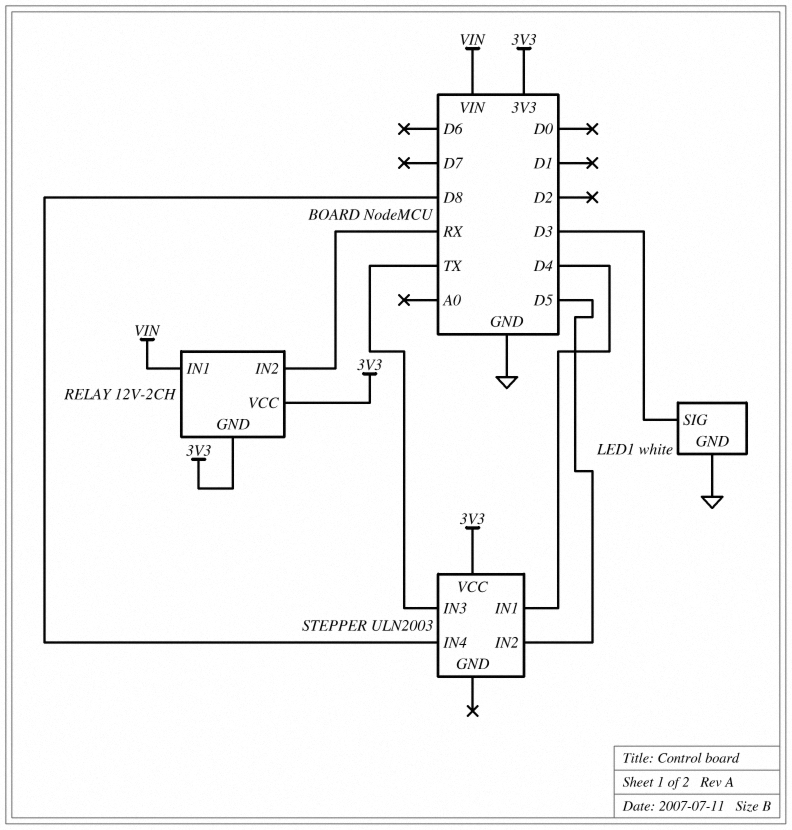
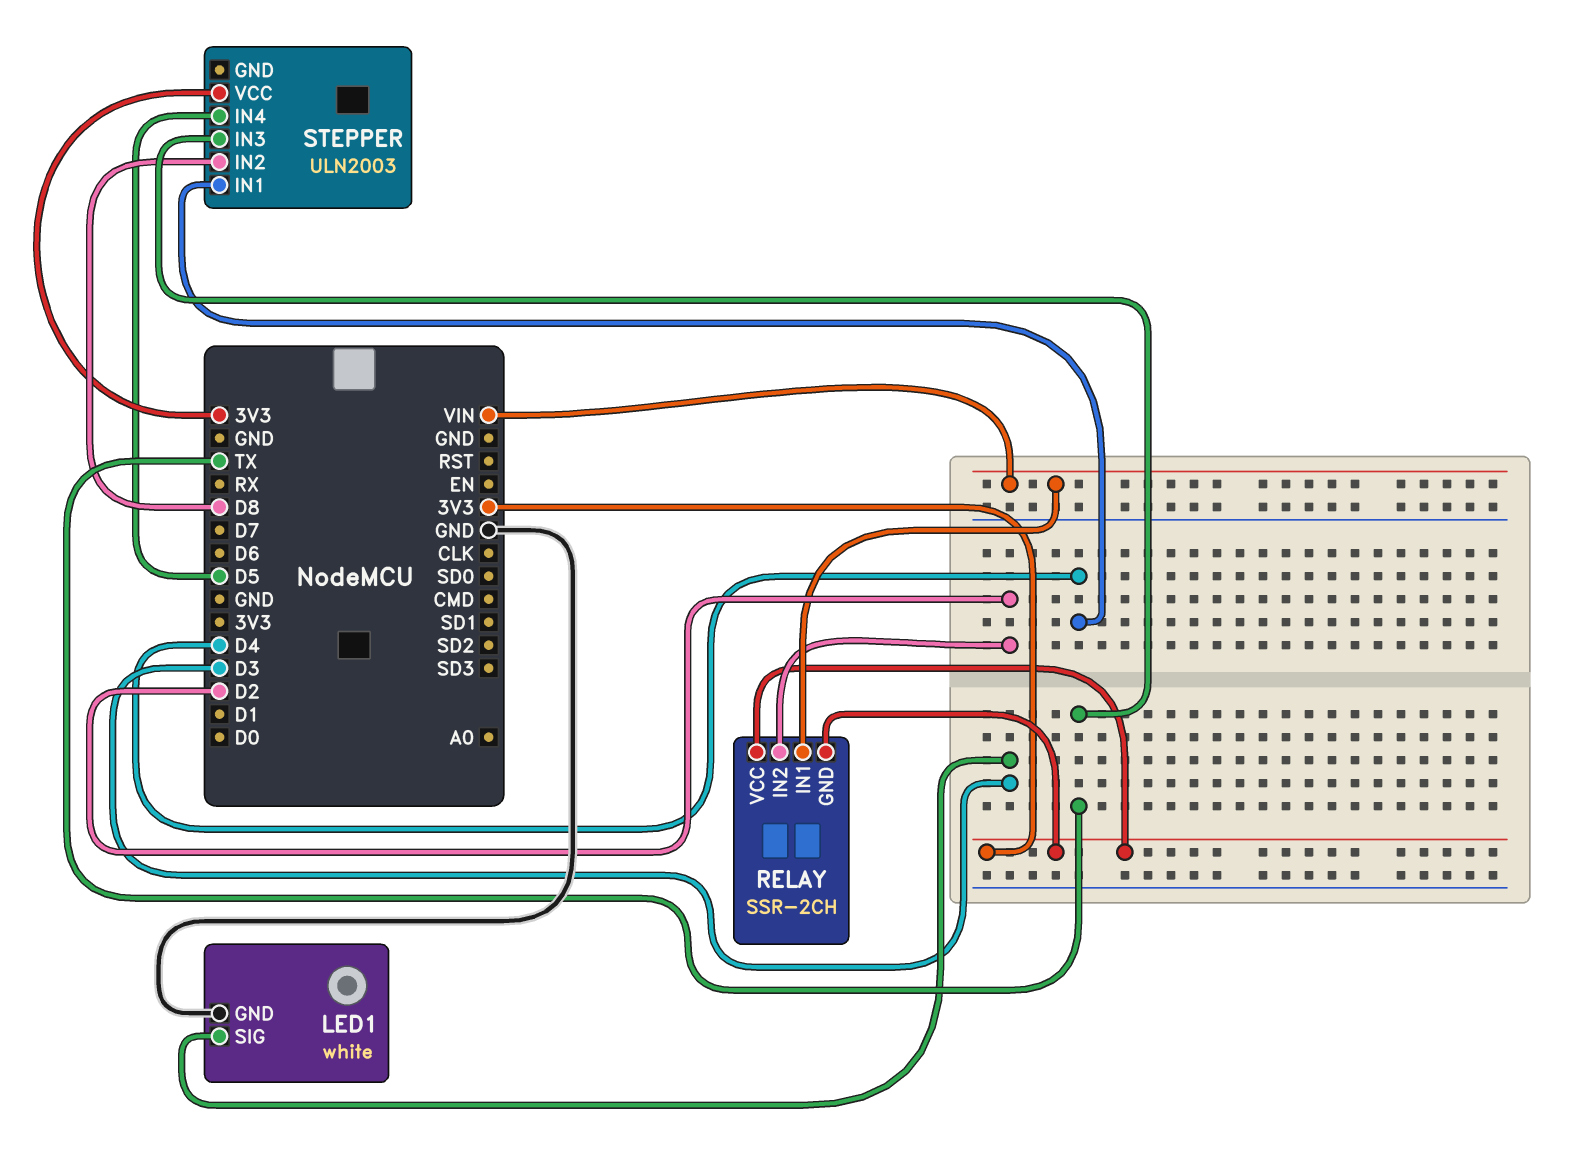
RELAY: 12V-2CH -> SSR-2CH
RELAY pin IN2: RX -> D2
STEPPER pin IN2: D5 -> D8
STEPPER pin IN4: D8 -> D5

